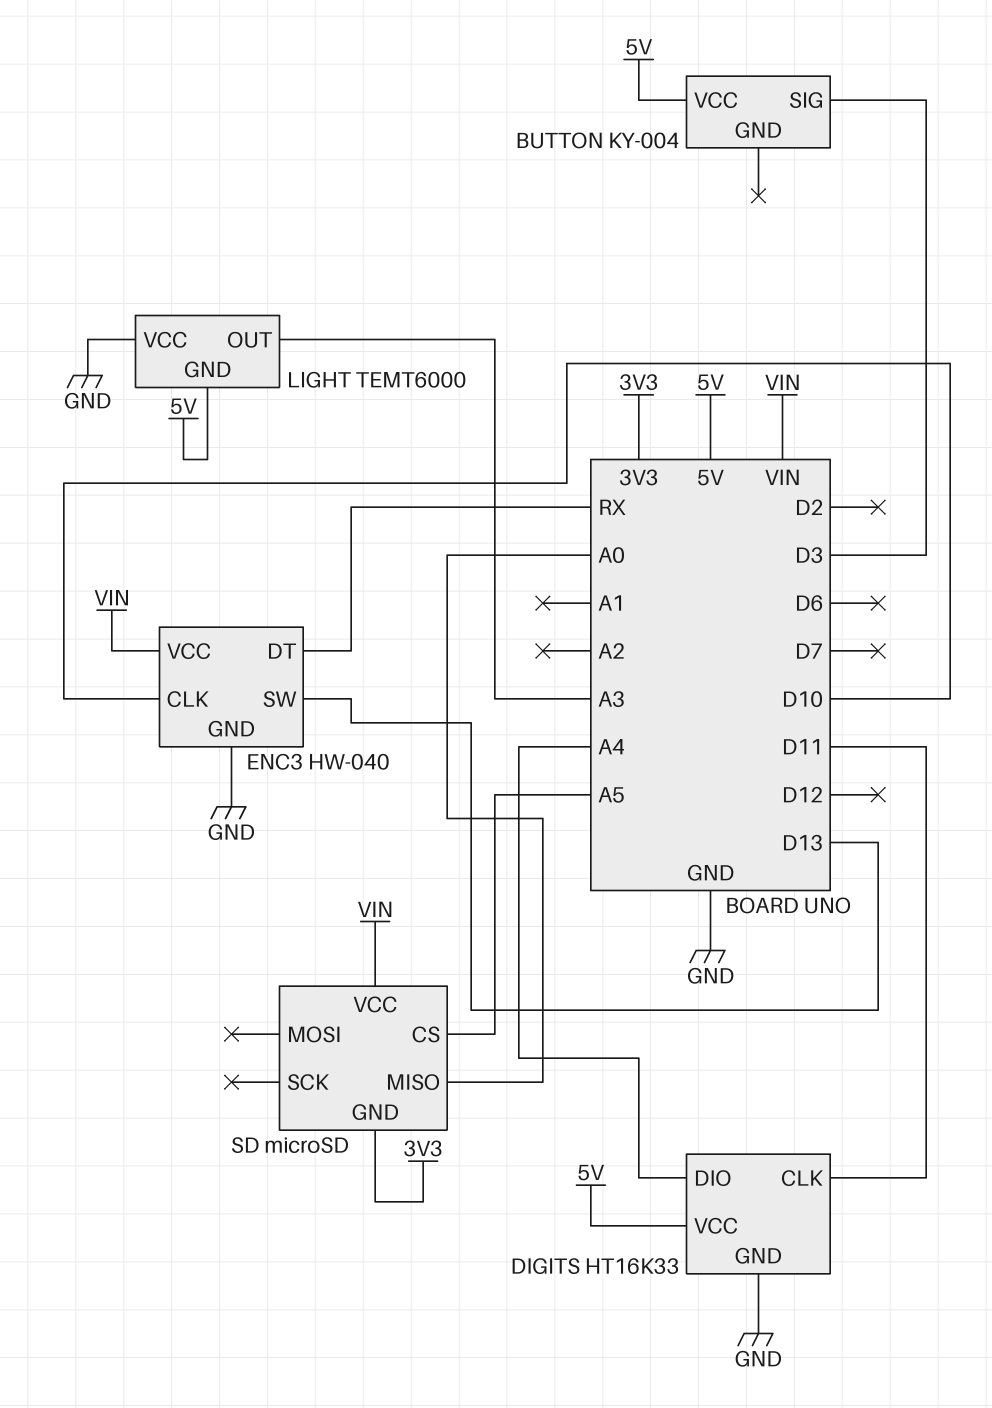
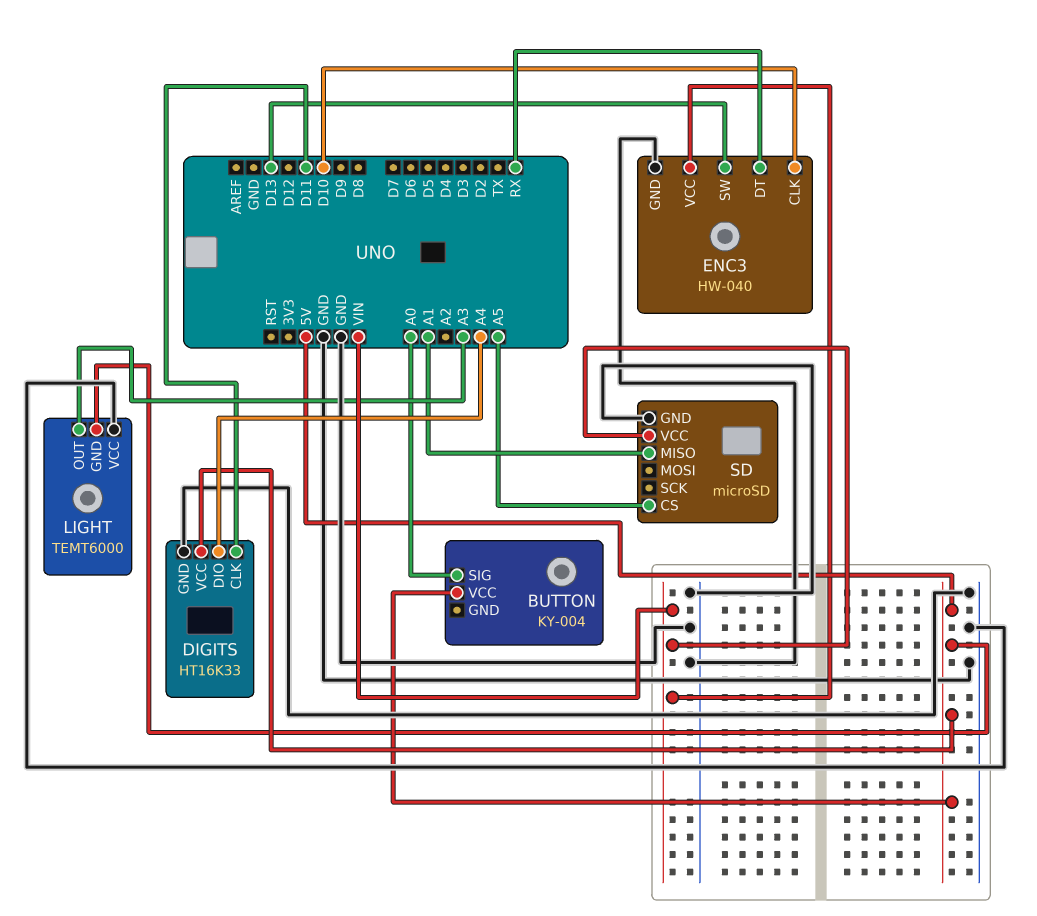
BUTTON pin SIG: D3 -> A0
SD pin GND: 3V3 -> GND
SD pin MISO: A0 -> A1

